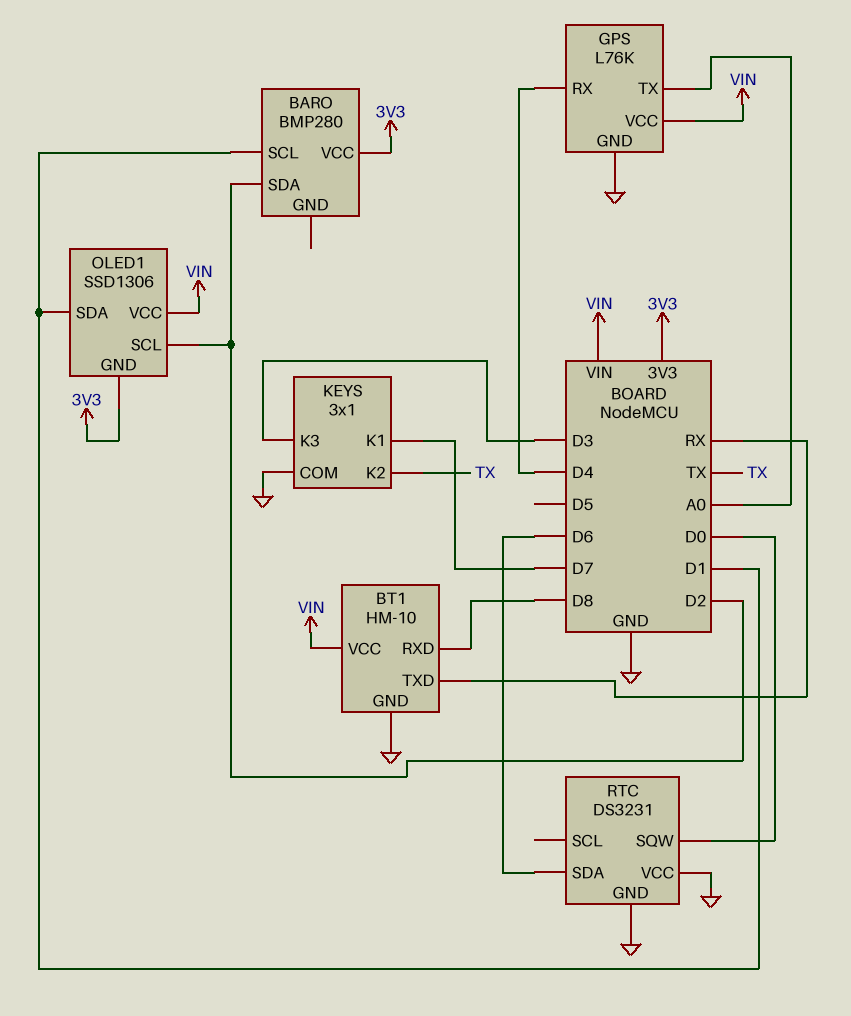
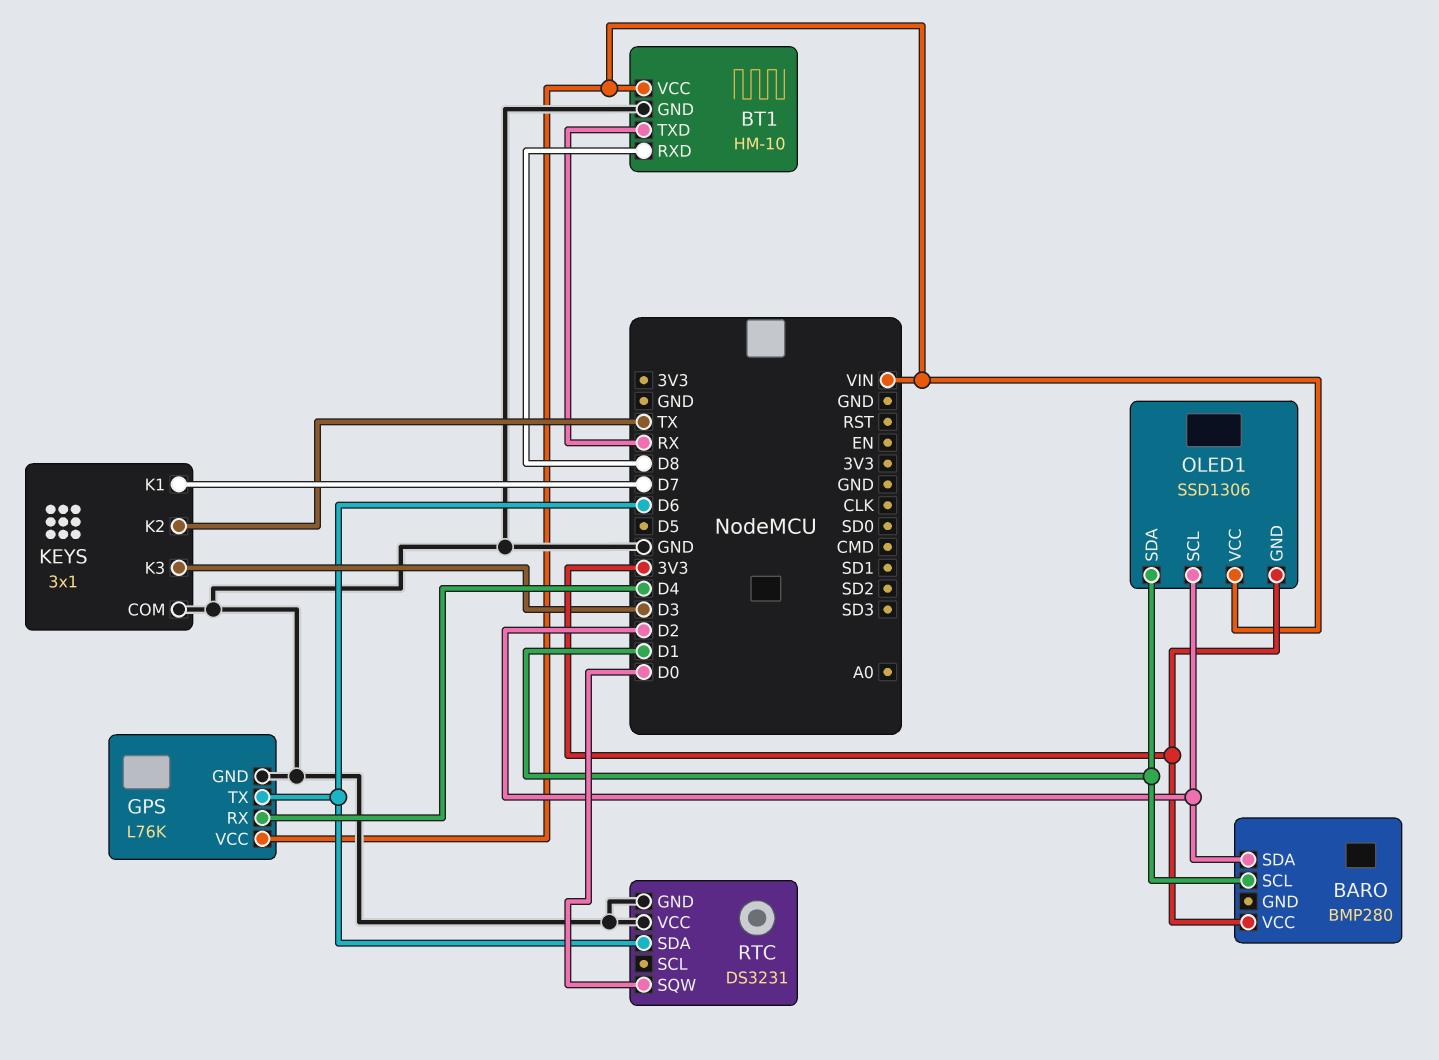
GPS pin TX: A0 -> D6

